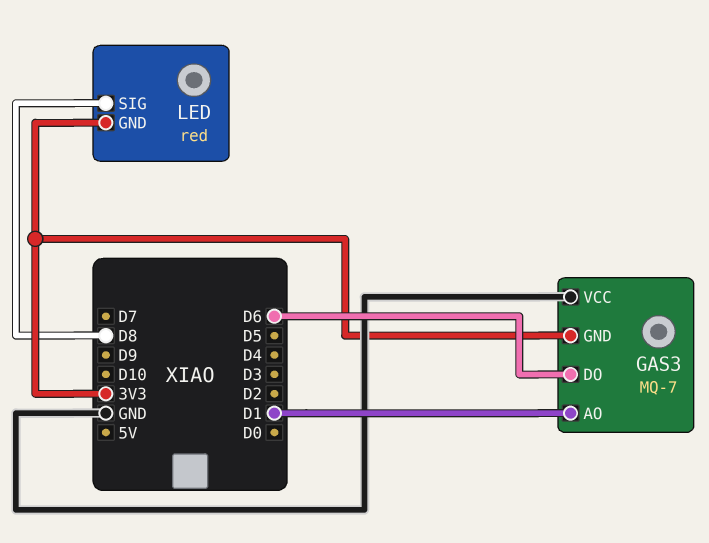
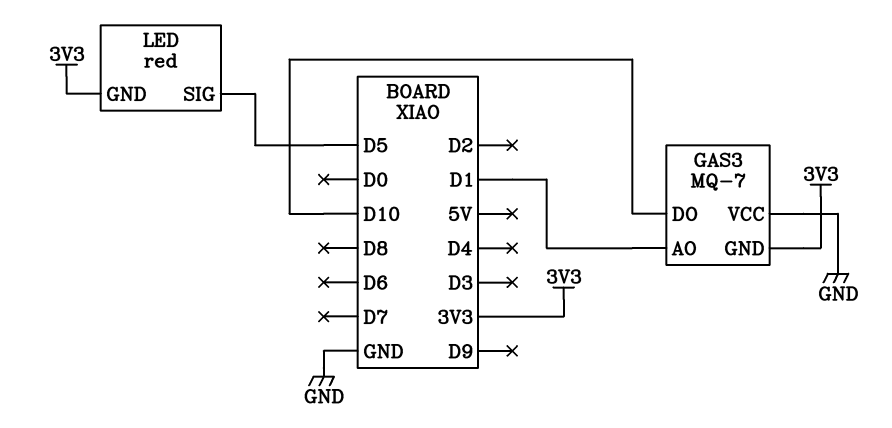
GAS3 pin DO: D6 -> D10
LED pin SIG: D8 -> D5

